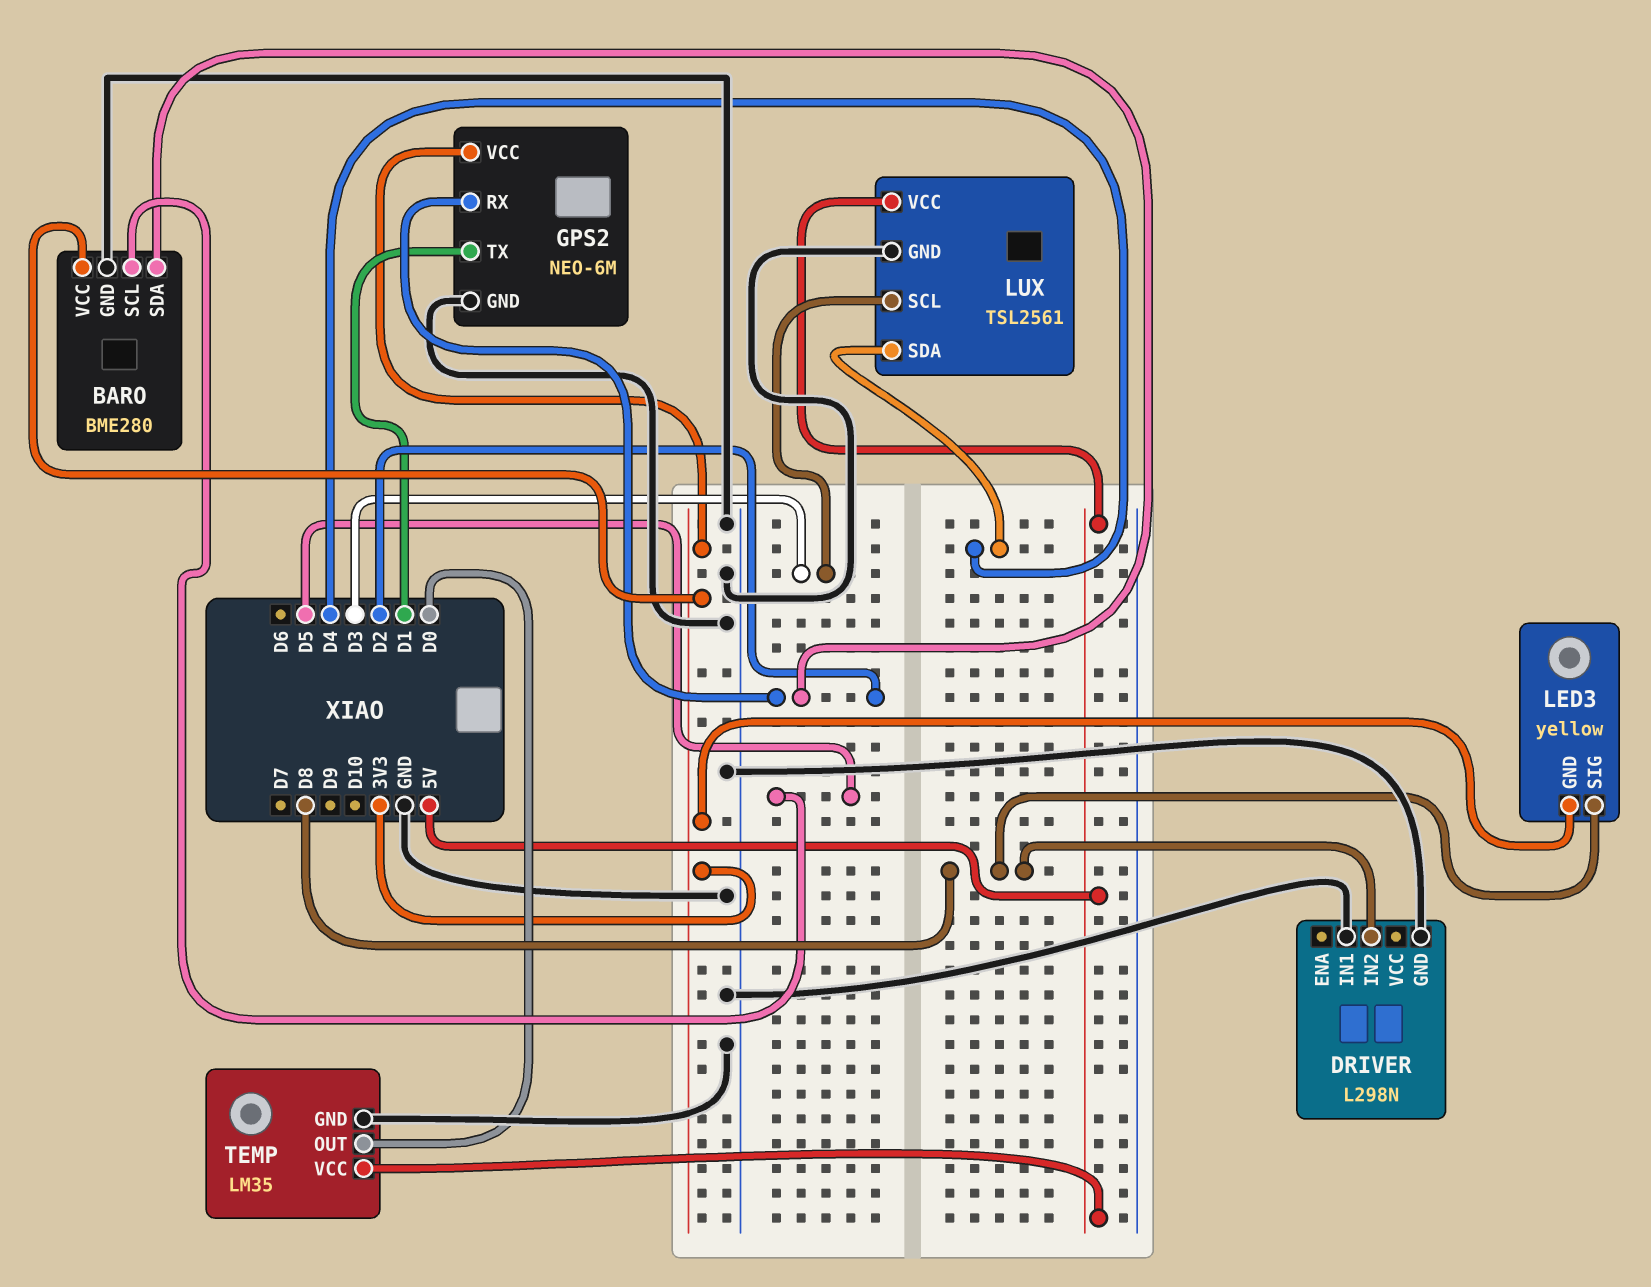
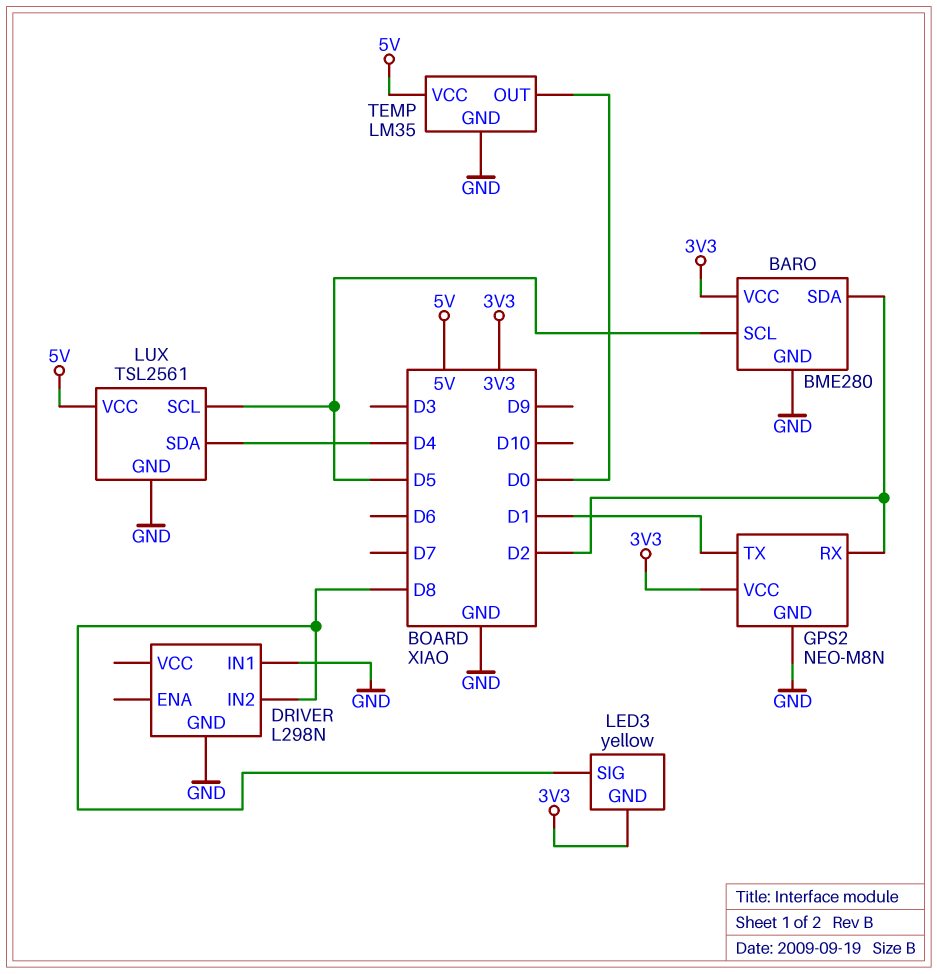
GPS2: NEO-6M -> NEO-M8N
LUX pin SCL: D3 -> D5

